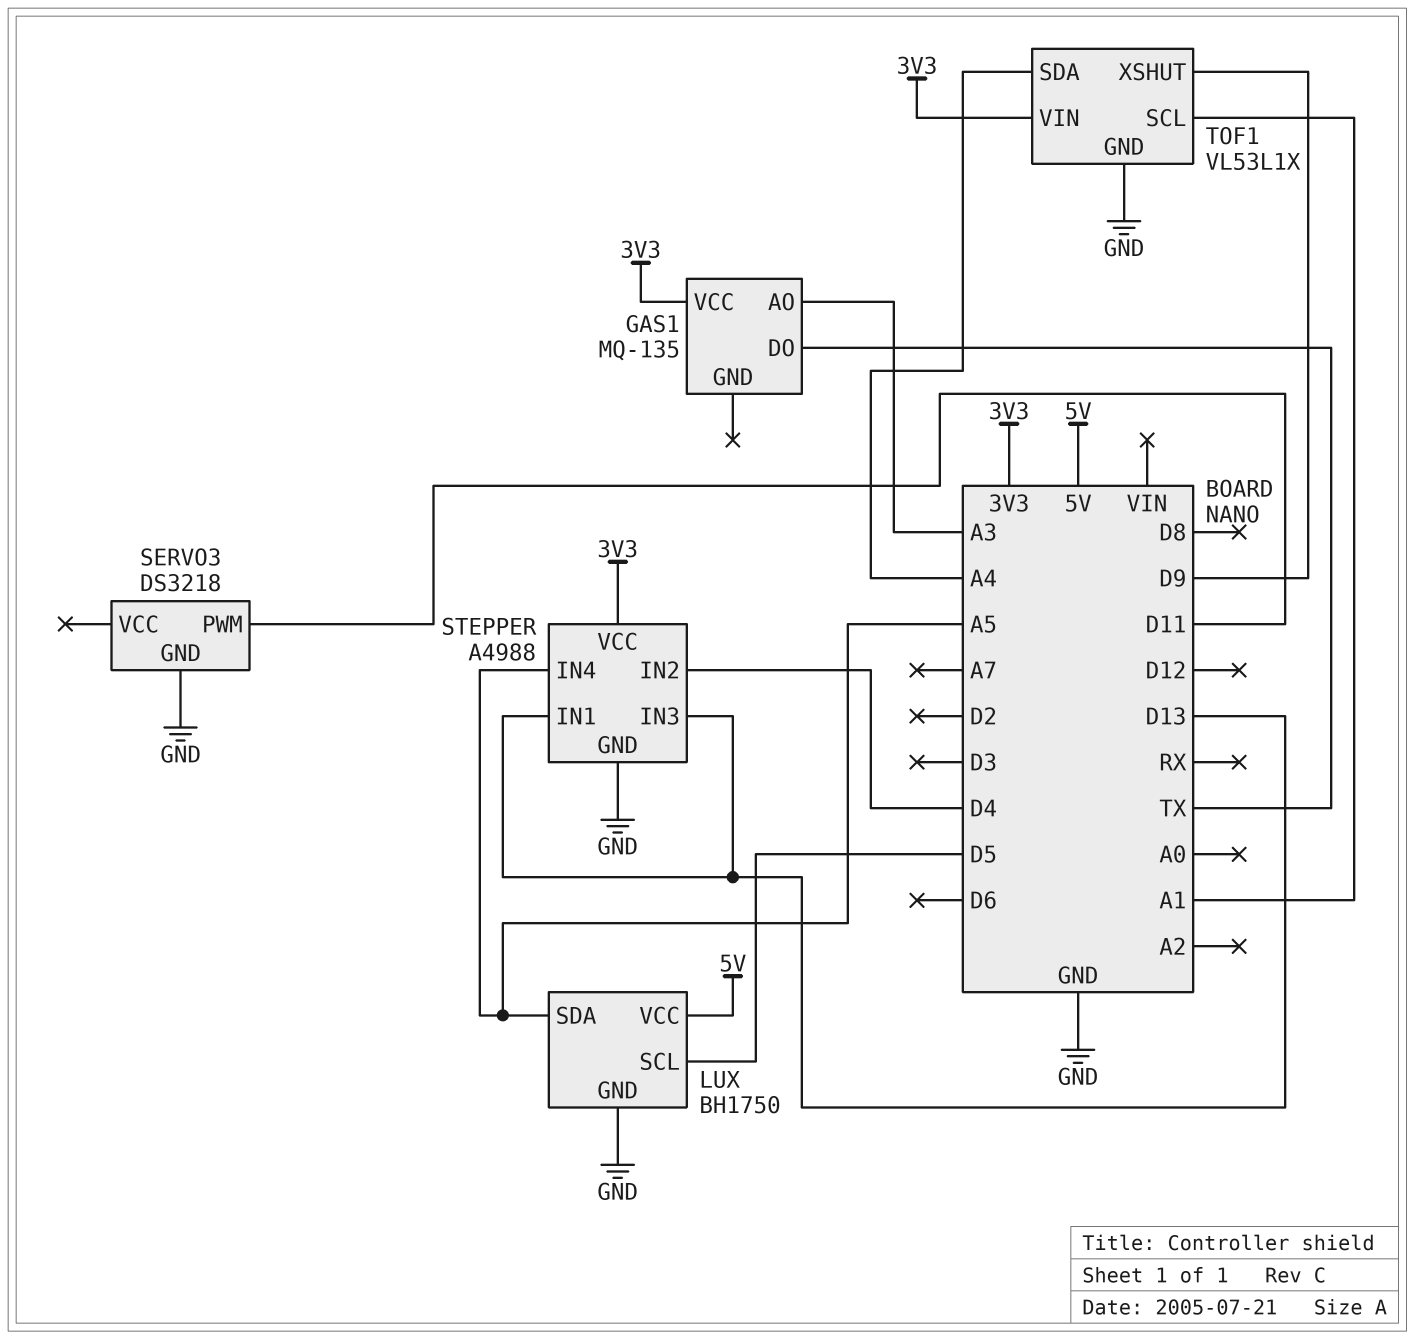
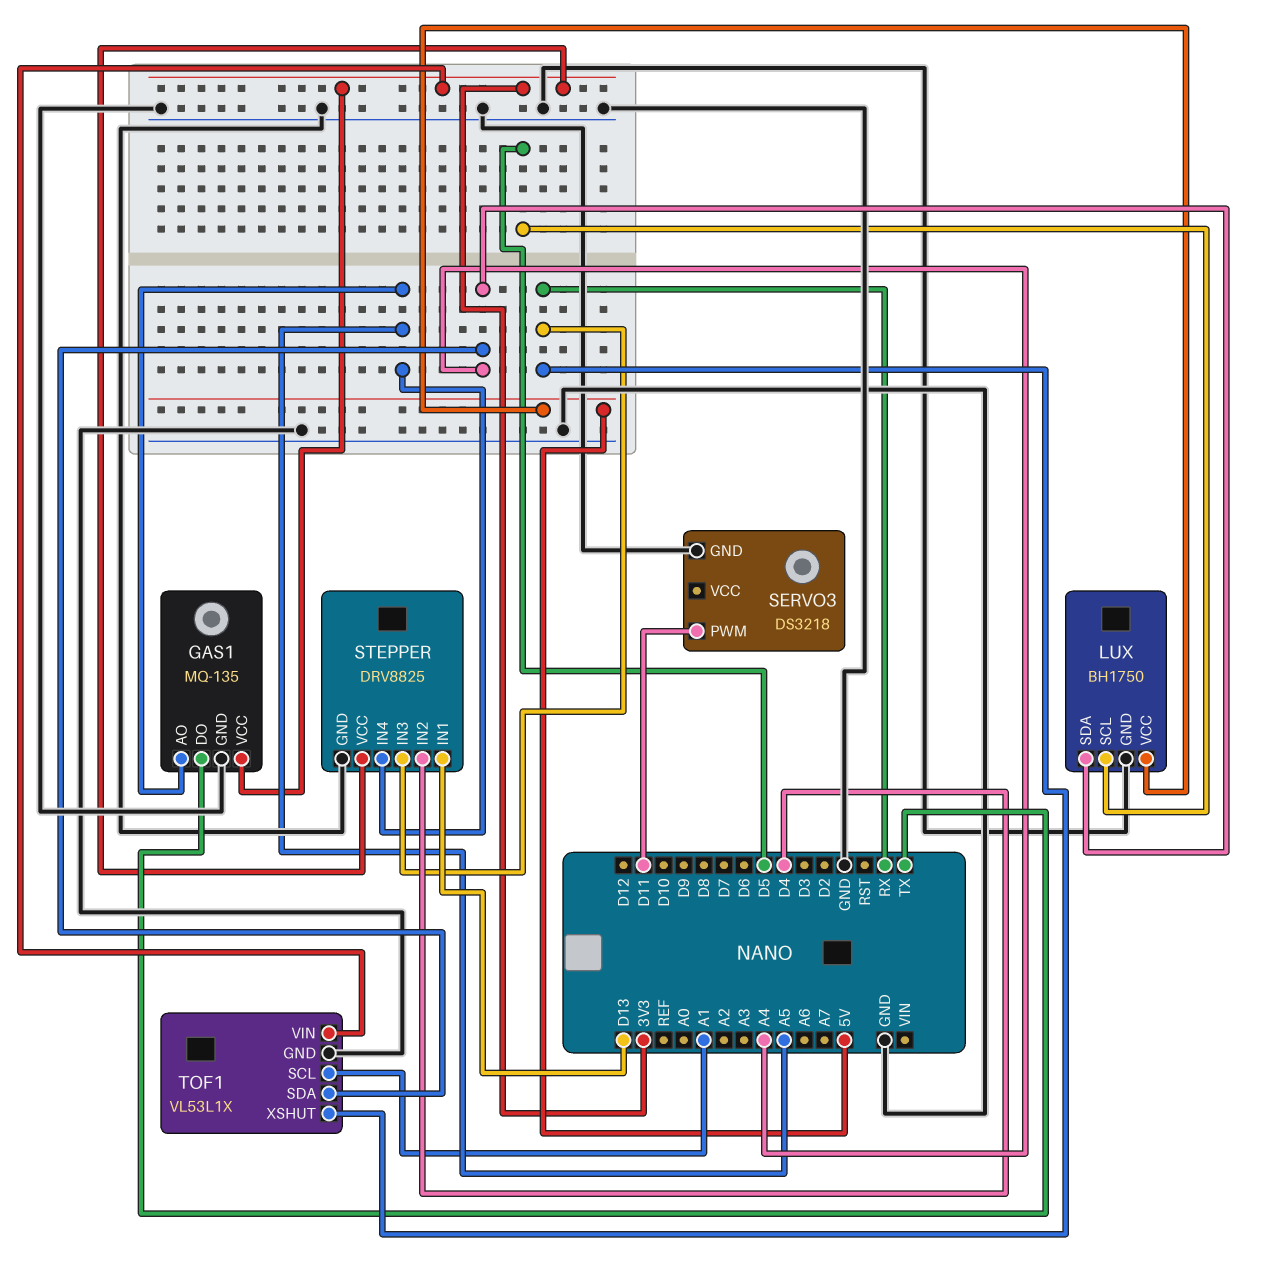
GAS1 pin AO: A3 -> A5
GAS1 pin GND: none -> GND
LUX pin SDA: A5 -> A4
STEPPER: A4988 -> DRV8825
STEPPER pin IN3: D13 -> RX
TOF1 pin XSHUT: D9 -> RX

